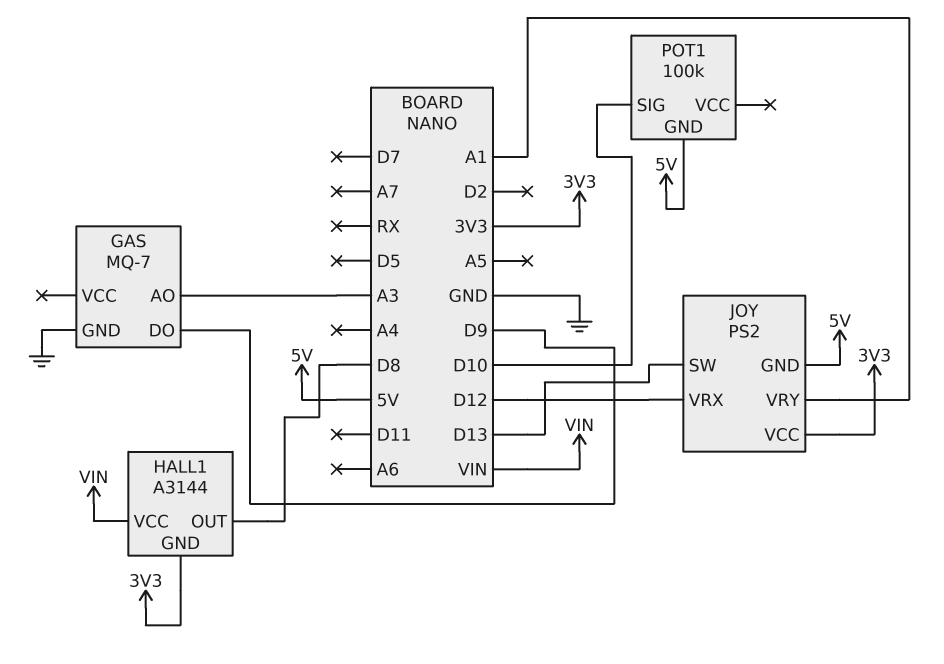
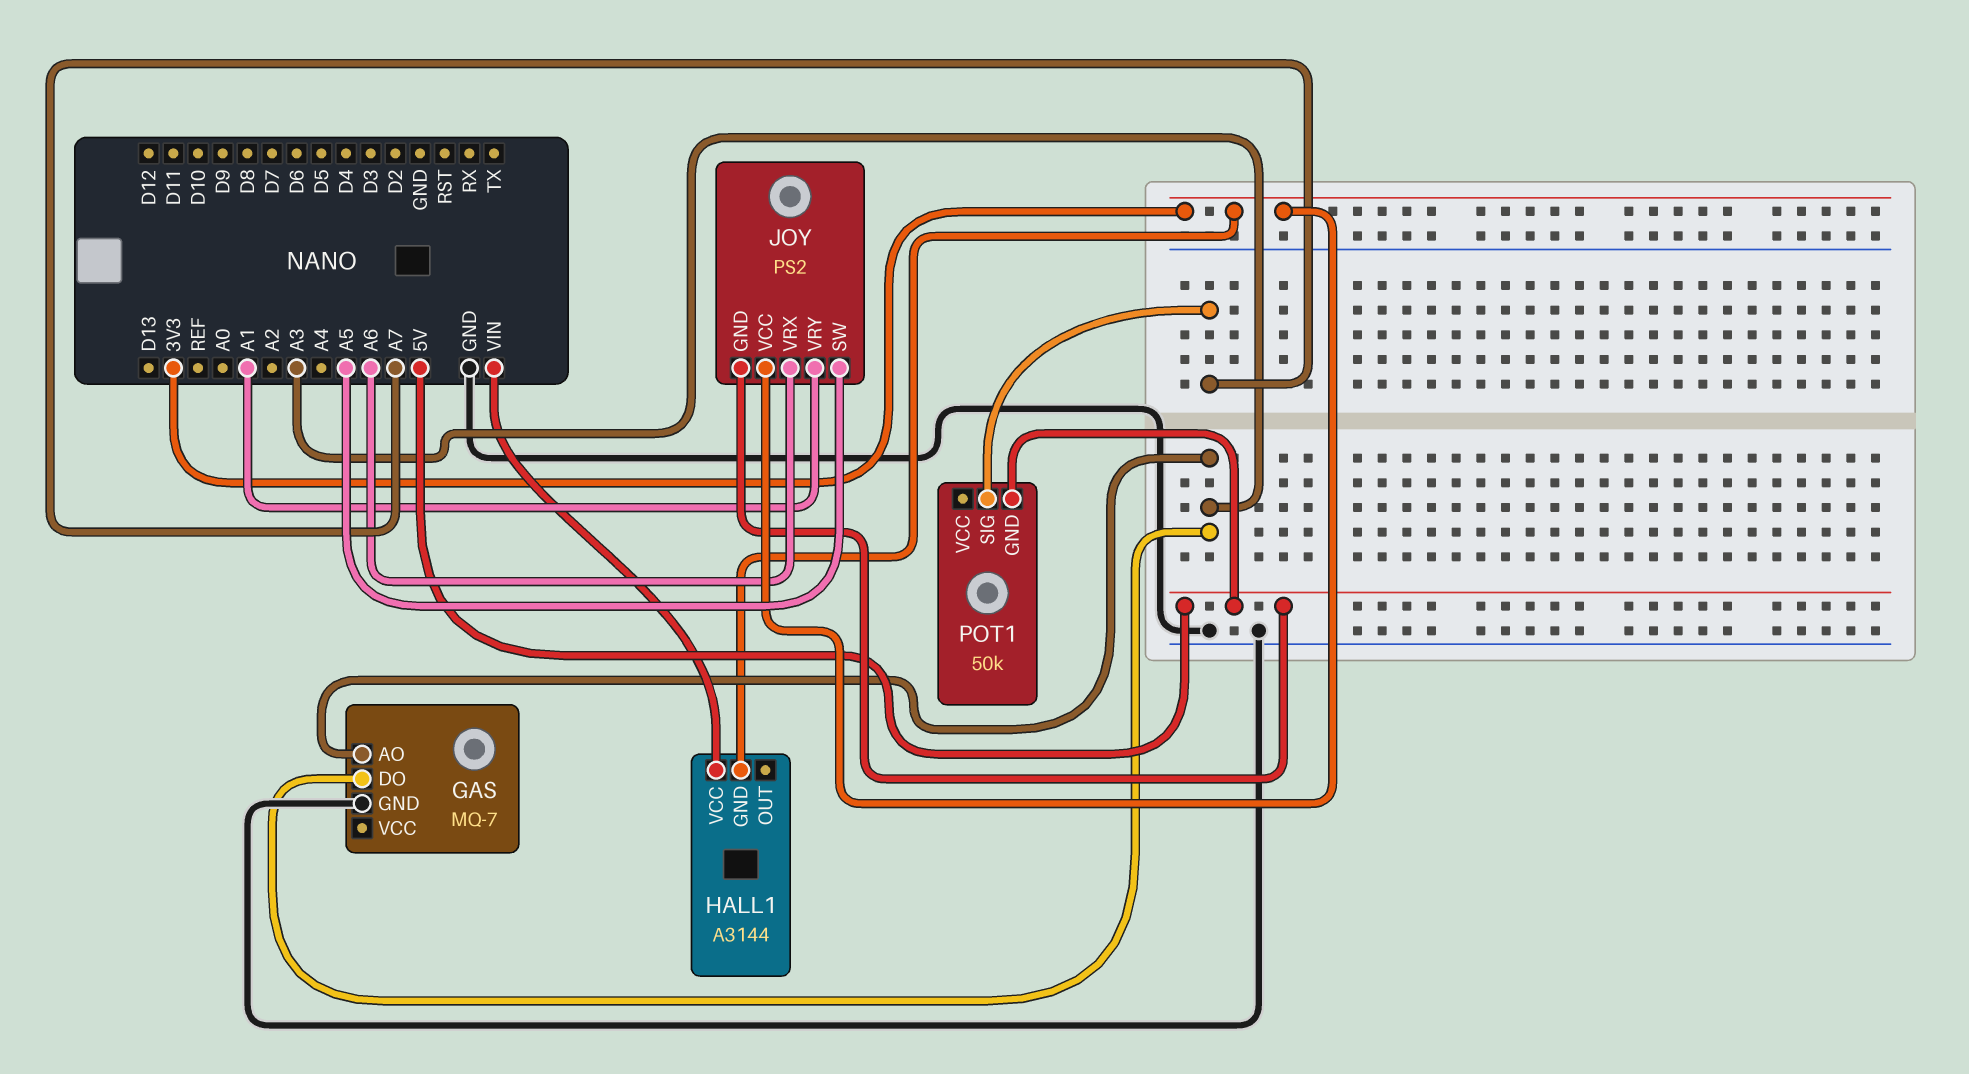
GAS pin DO: D9 -> A3
HALL1 pin OUT: D8 -> none
JOY pin SW: D13 -> A5
JOY pin VRX: D12 -> A6
POT1: 100k -> 50k
POT1 pin SIG: D10 -> A7

